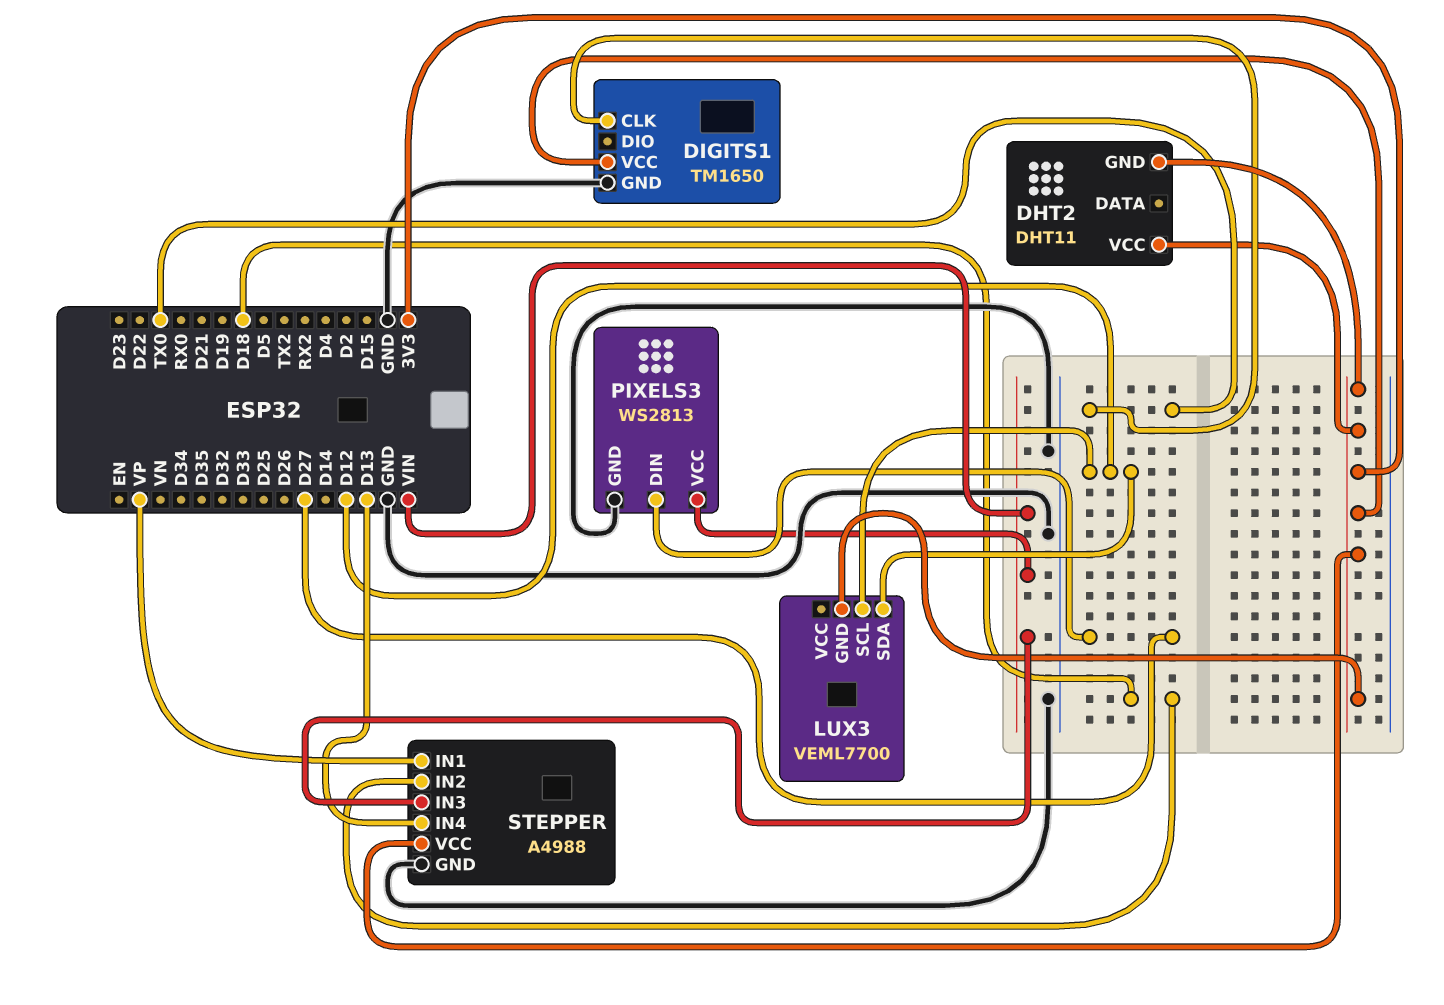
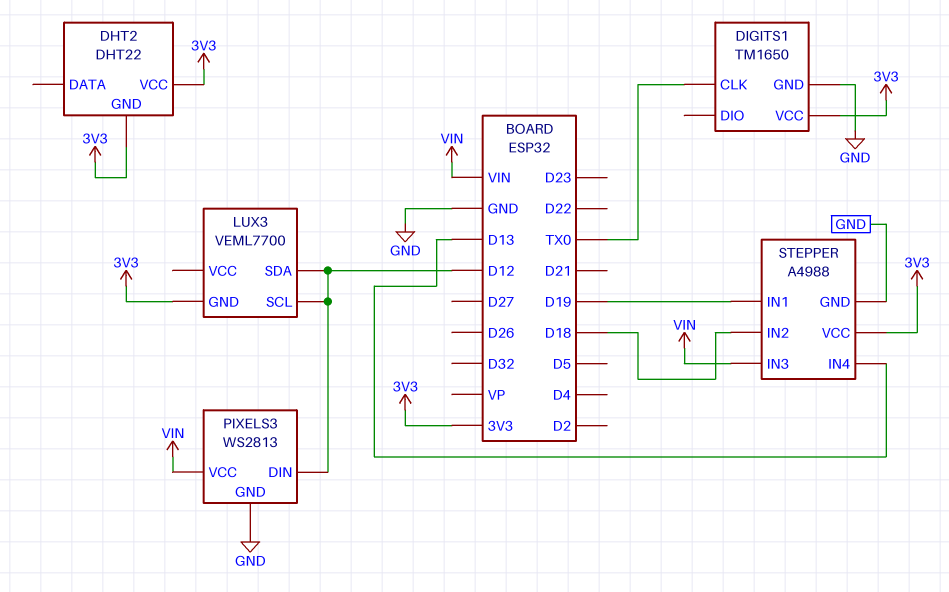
DHT2: DHT11 -> DHT22
PIXELS3 pin DIN: D27 -> D12
STEPPER pin IN1: VP -> D19

